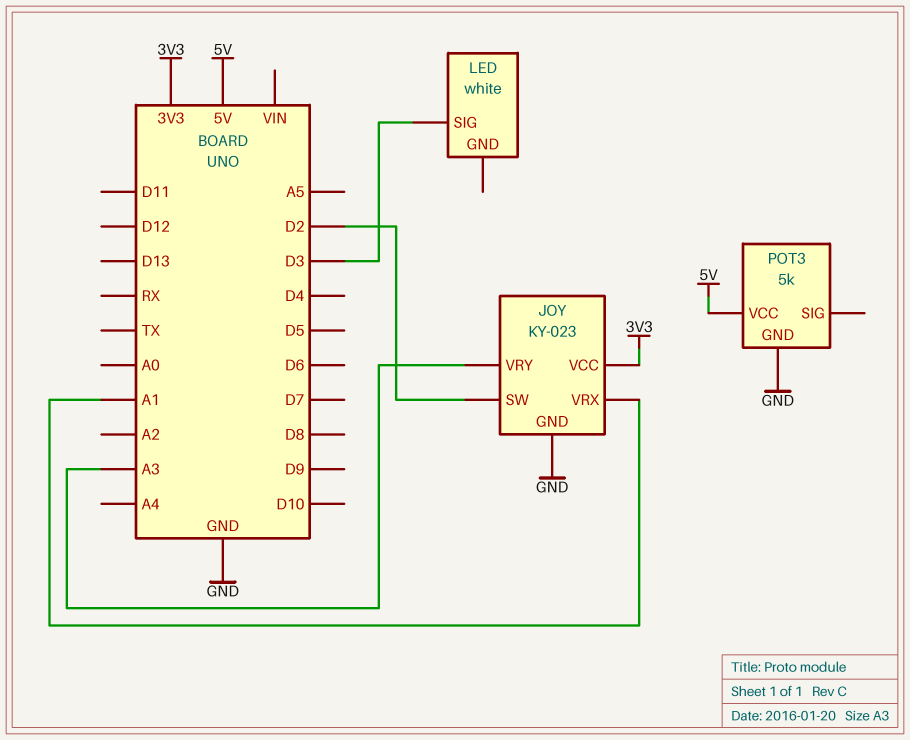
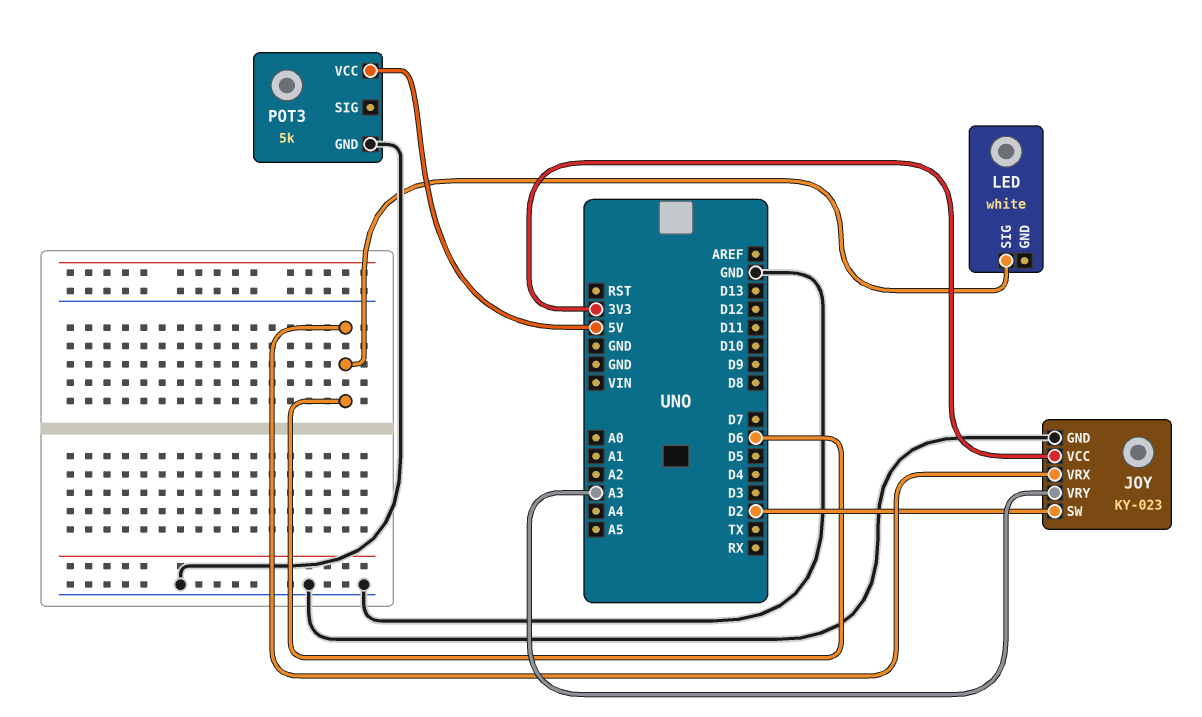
JOY pin VRX: A1 -> D6
LED pin SIG: D3 -> D6

